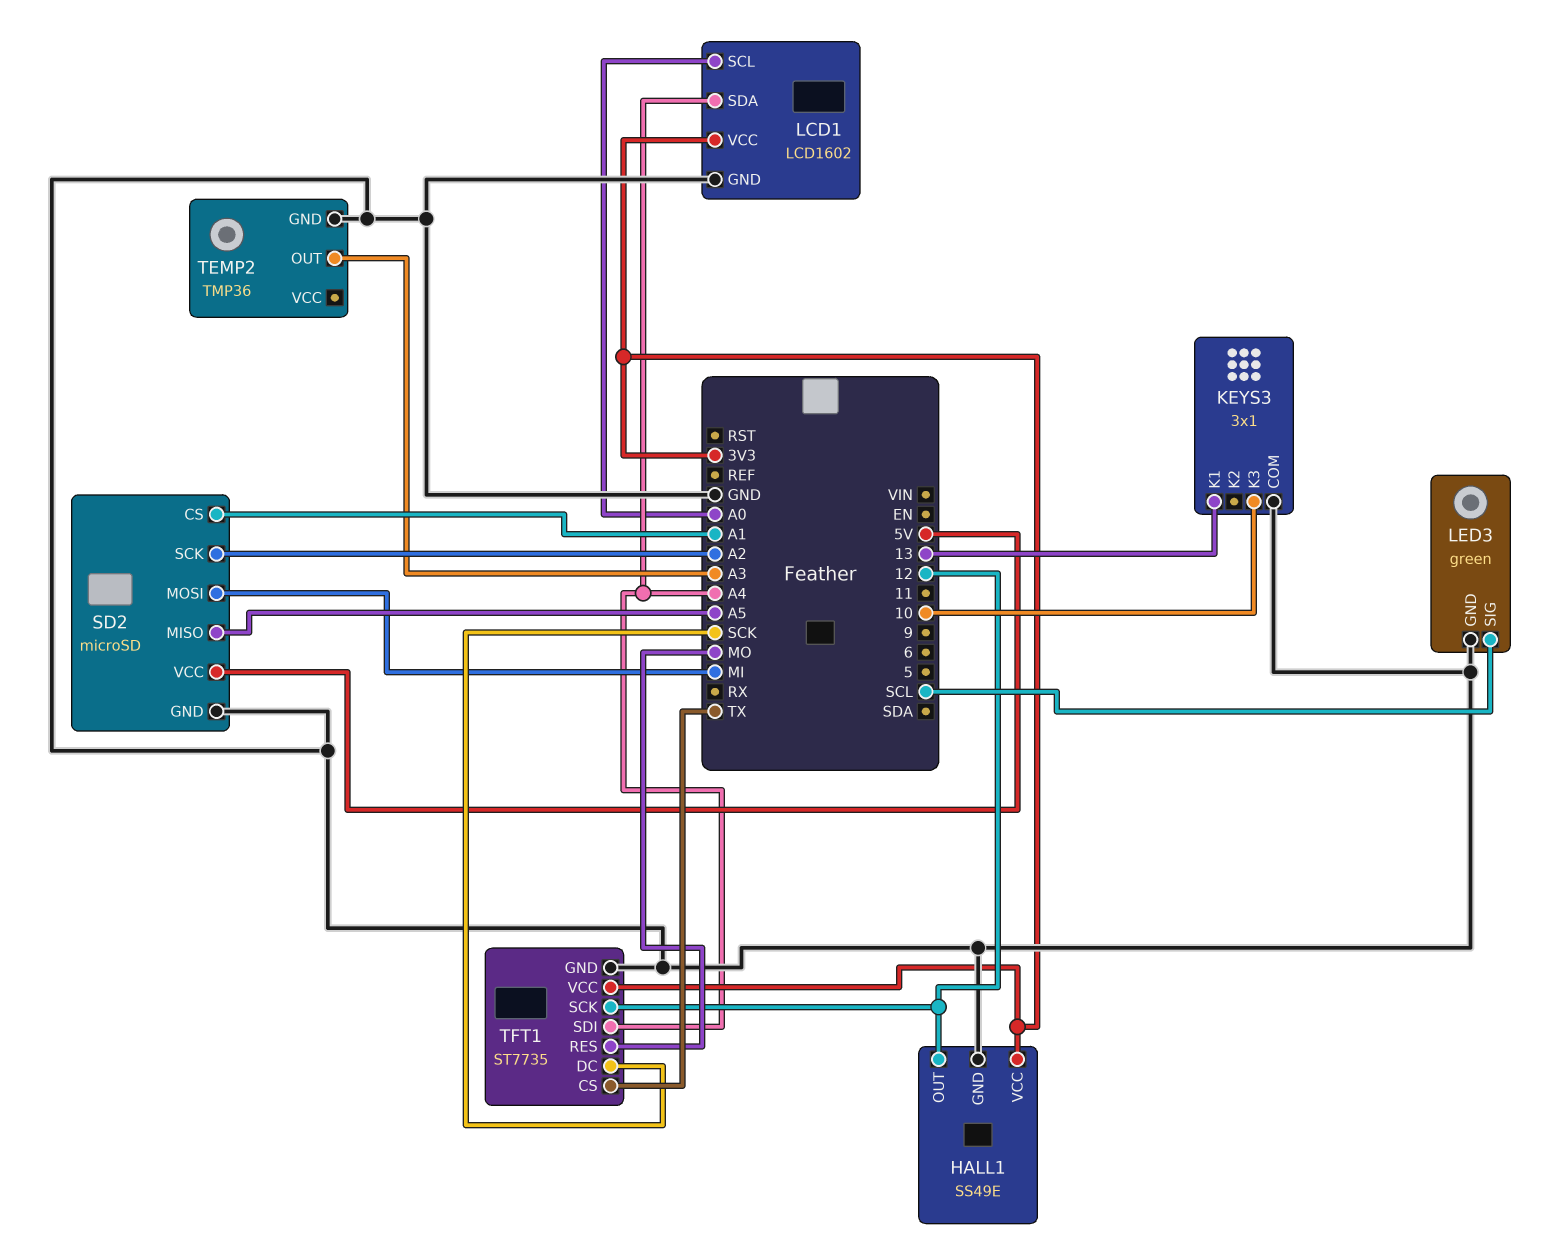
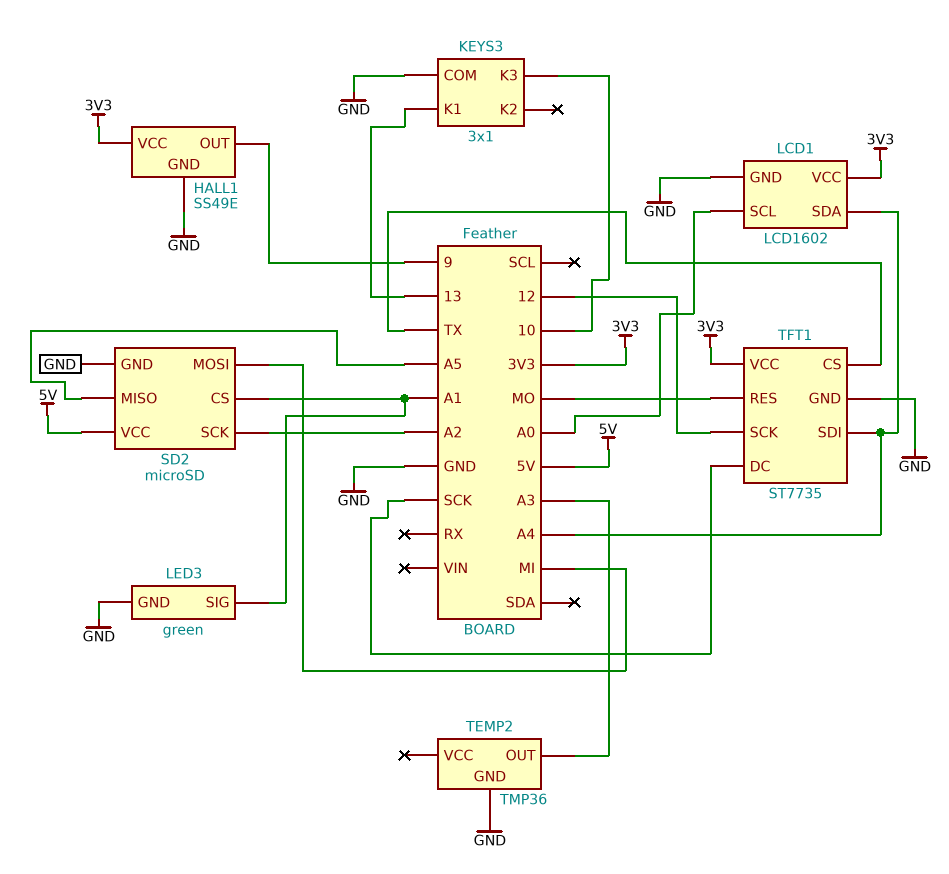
HALL1 pin OUT: 12 -> 9
LED3 pin SIG: SCL -> A1

